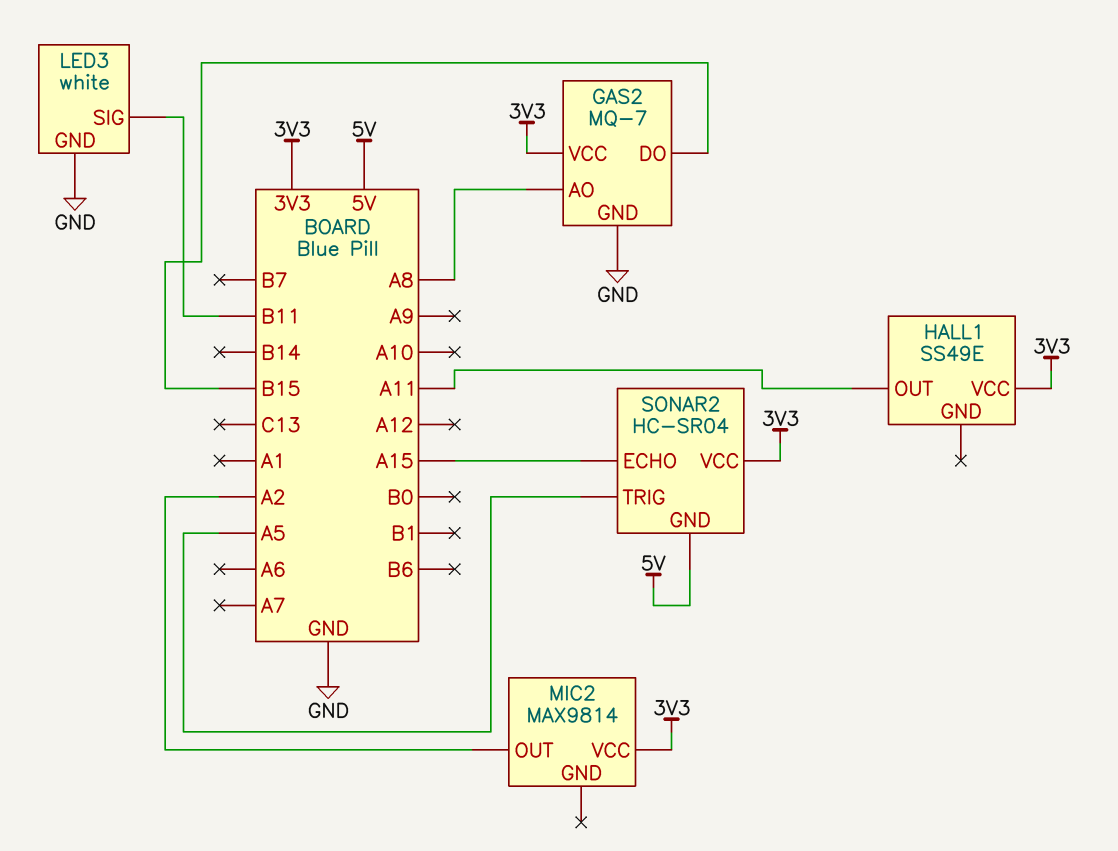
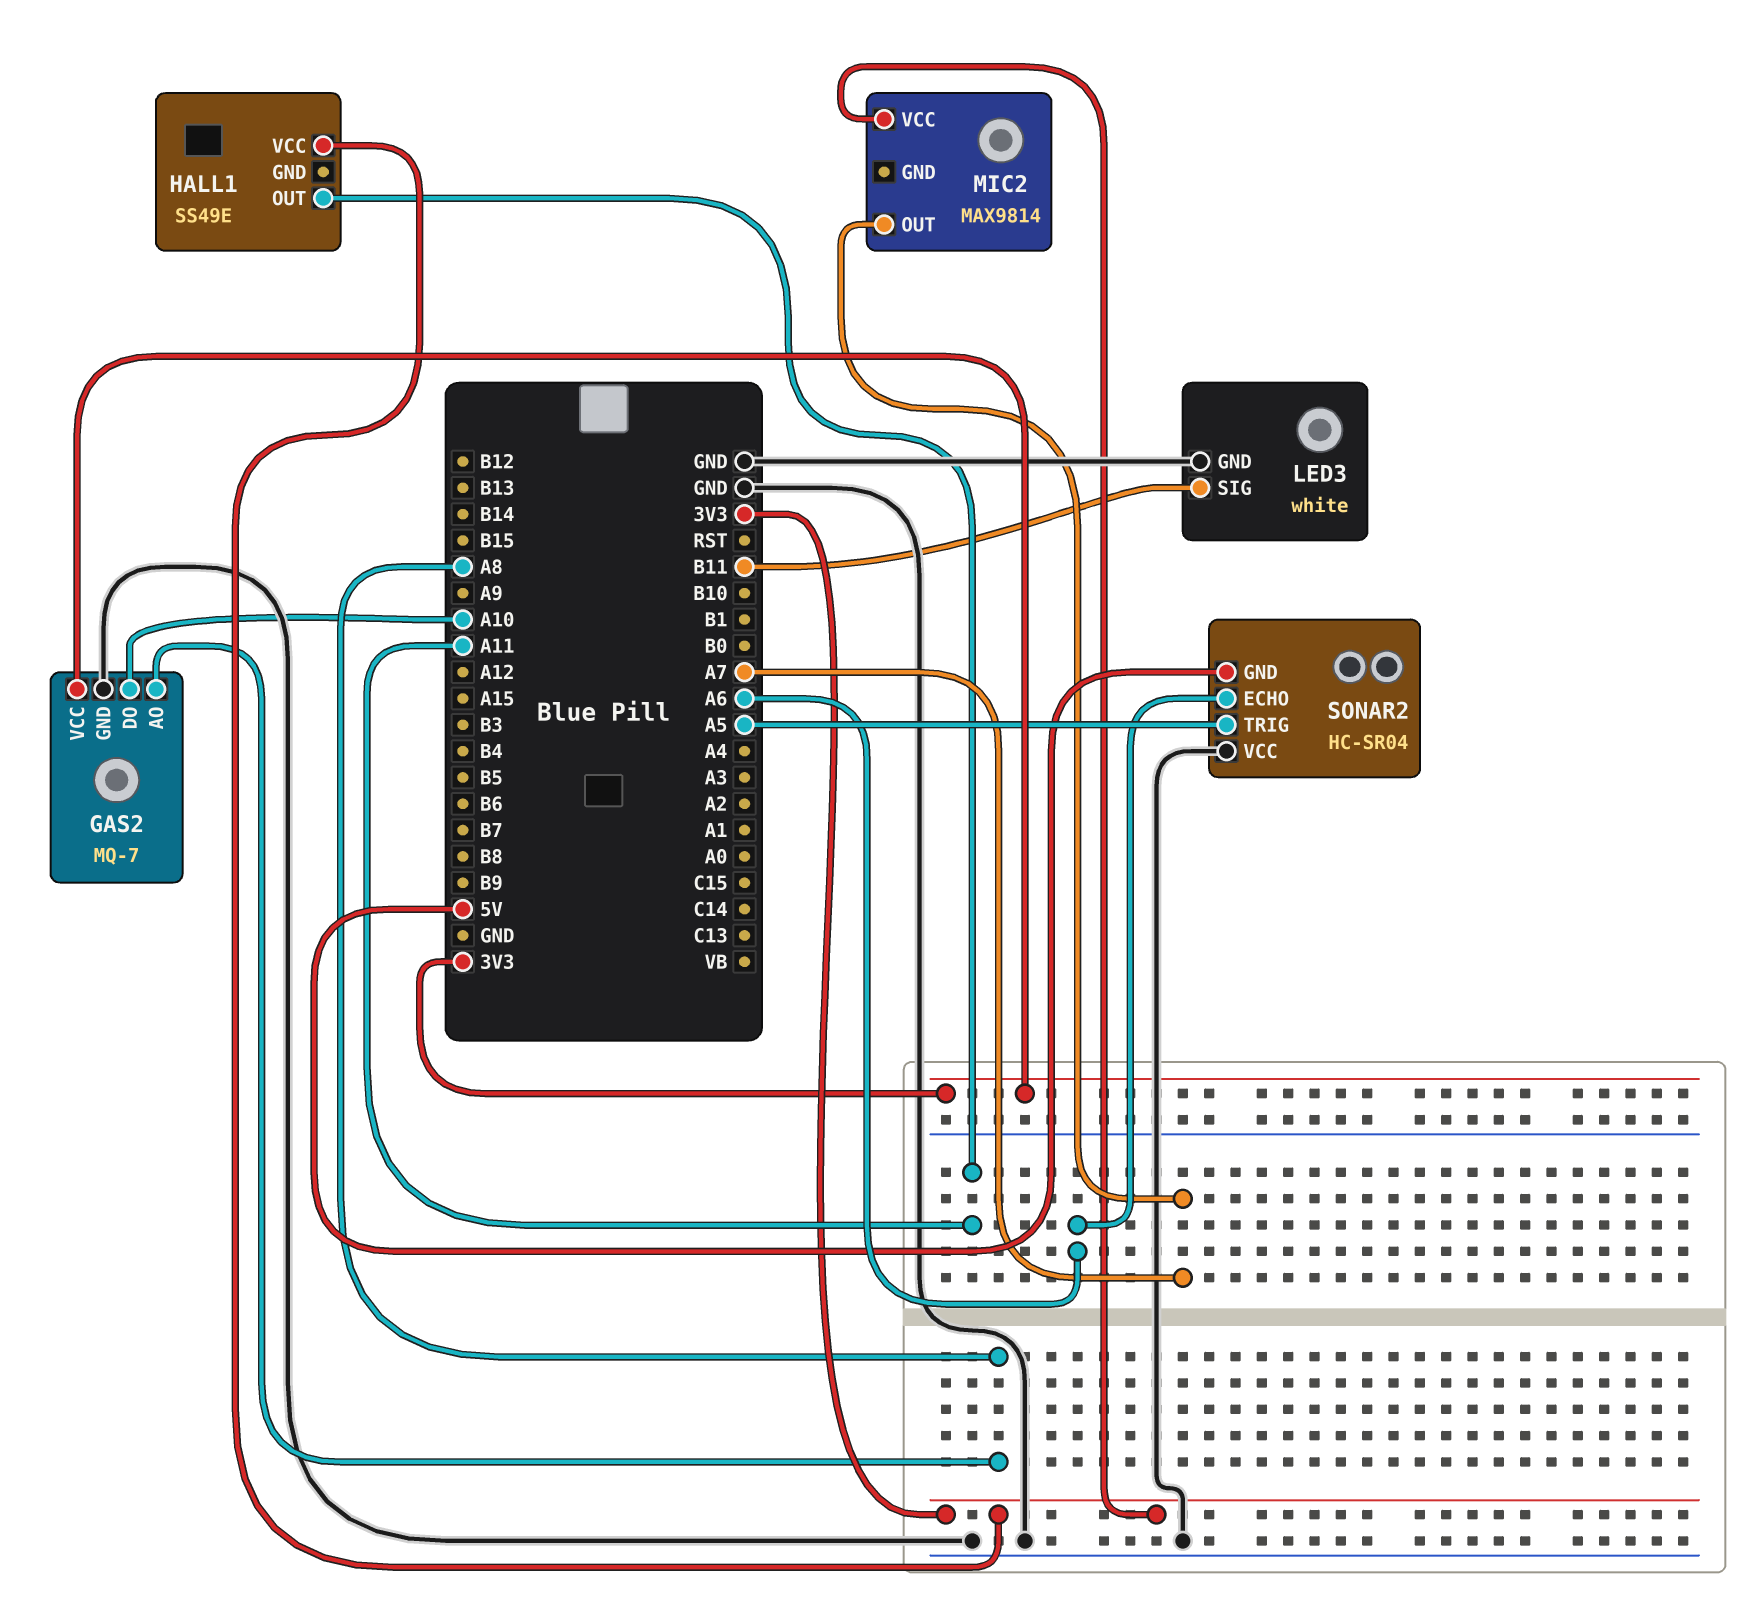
GAS2 pin DO: B15 -> A10
MIC2 pin OUT: A2 -> A7
SONAR2 pin ECHO: A15 -> A6
SONAR2 pin VCC: 3V3 -> GND

